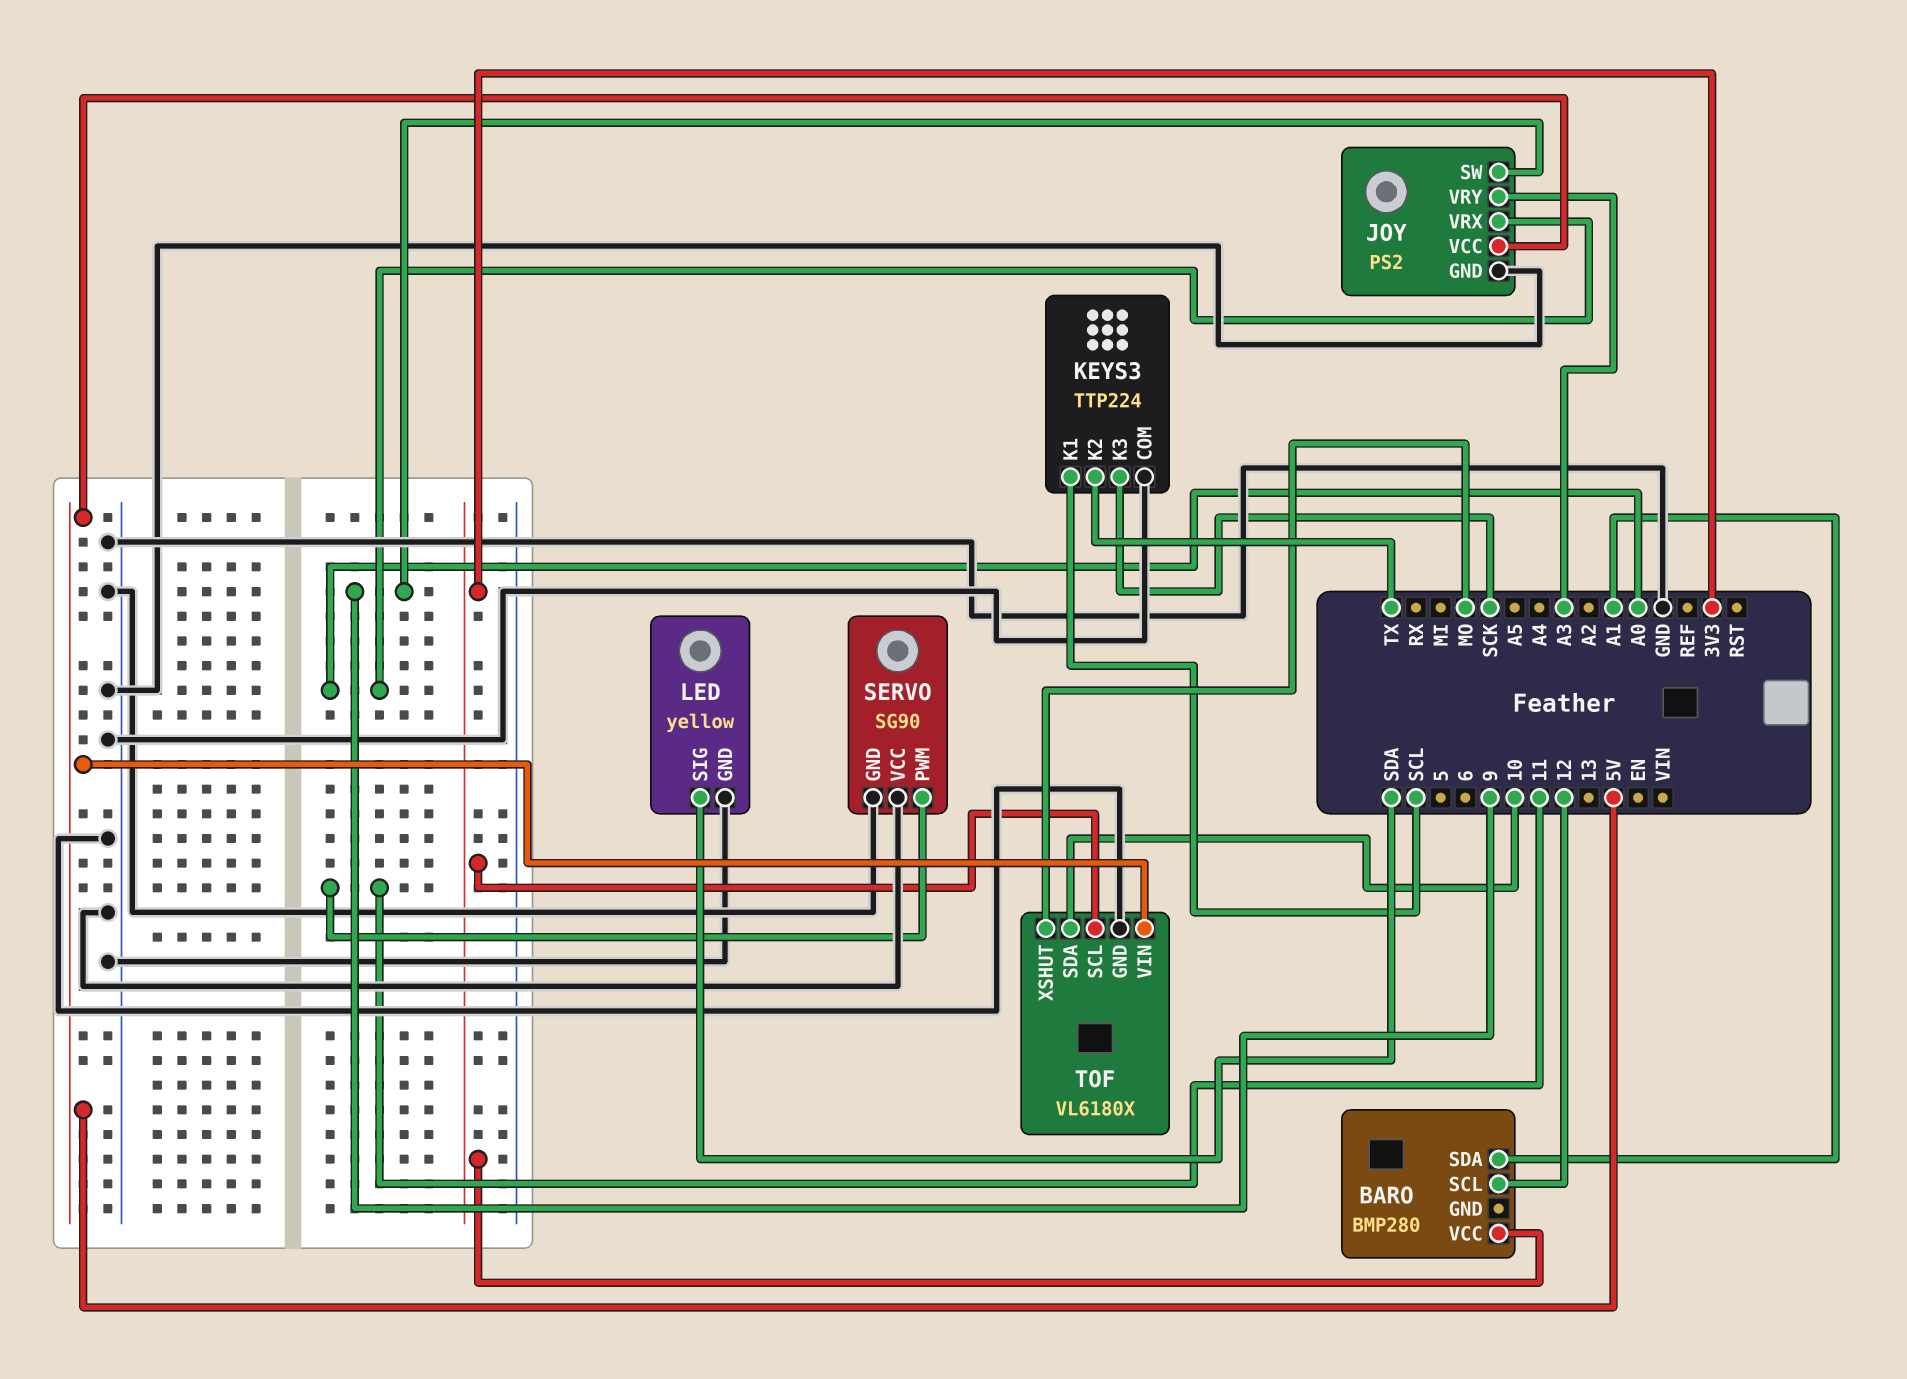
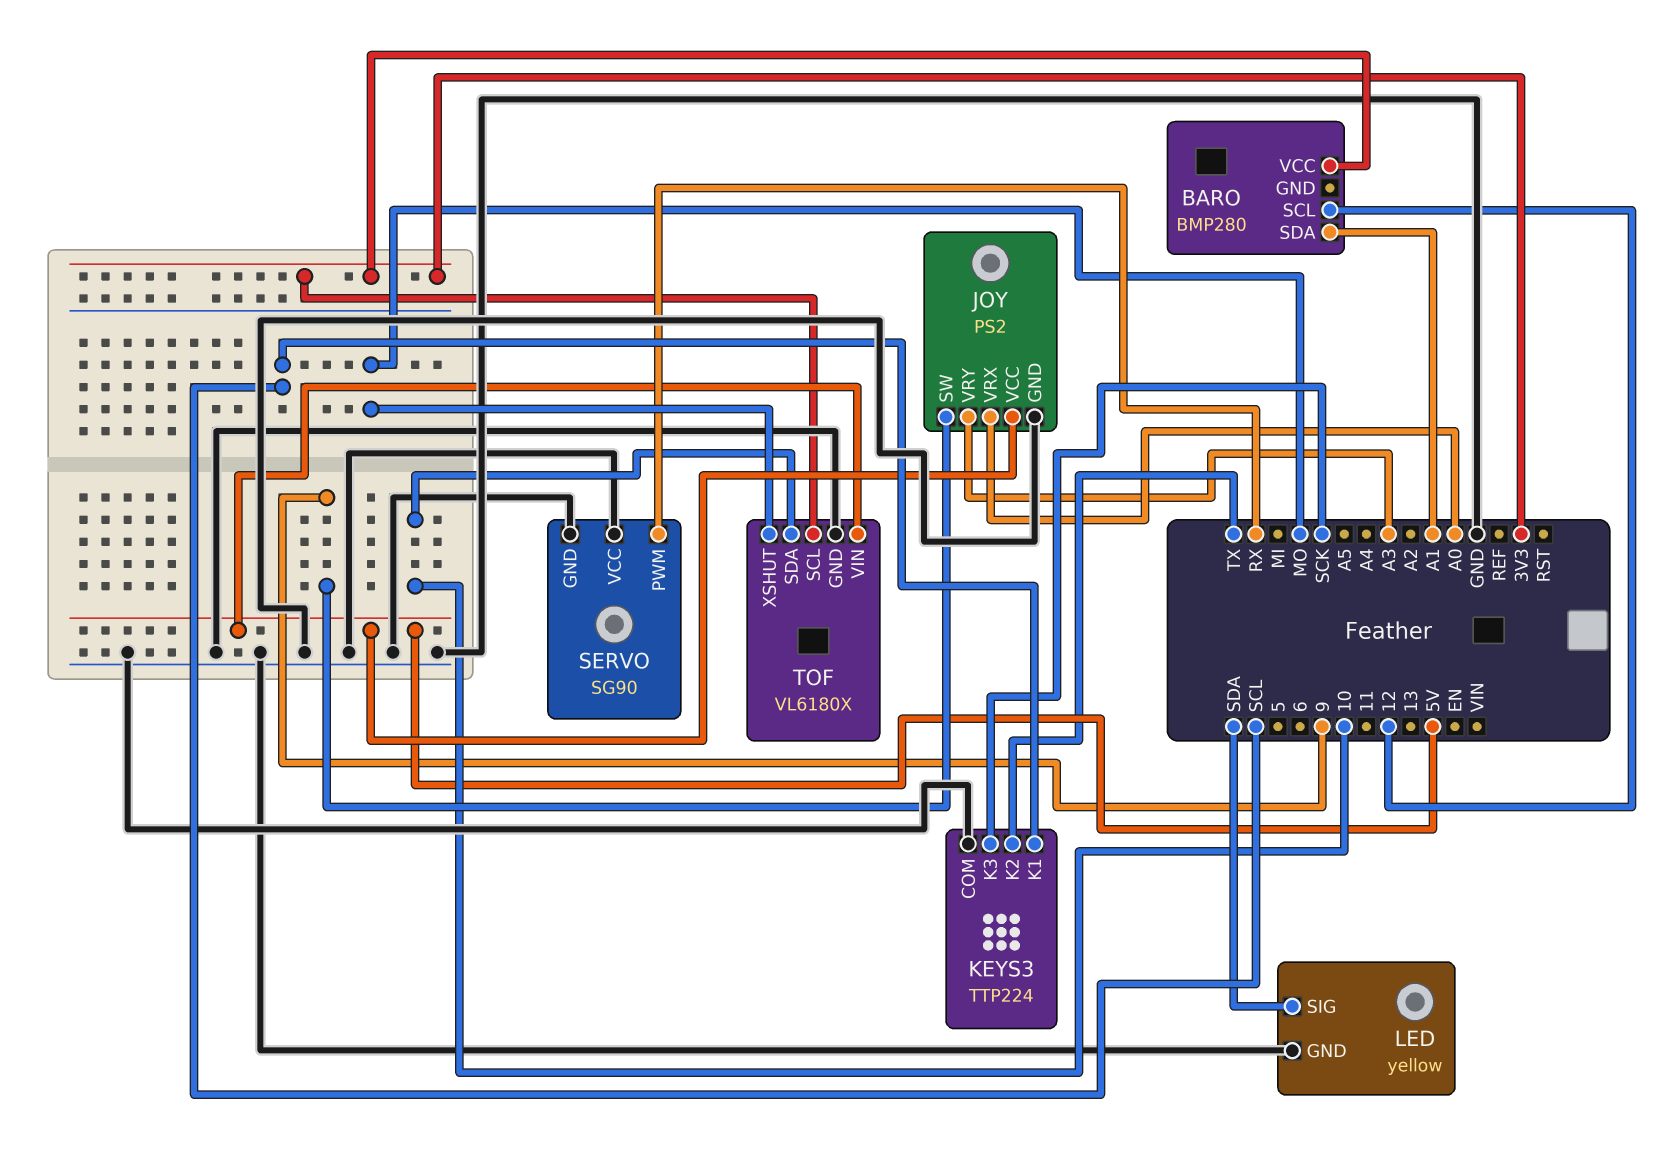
SERVO pin PWM: 11 -> RX

